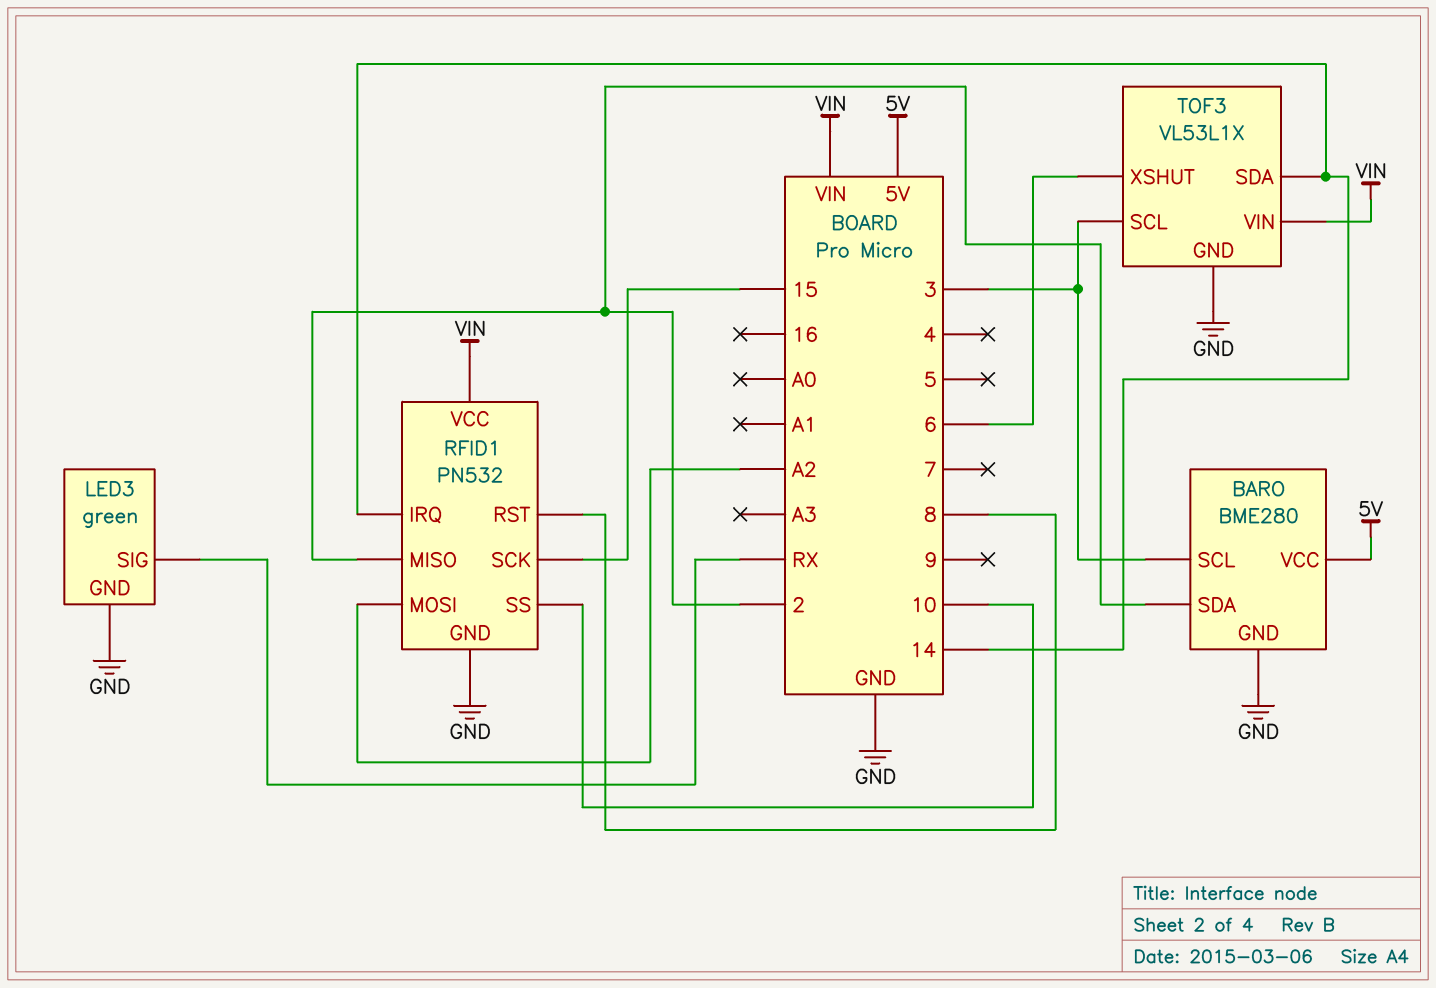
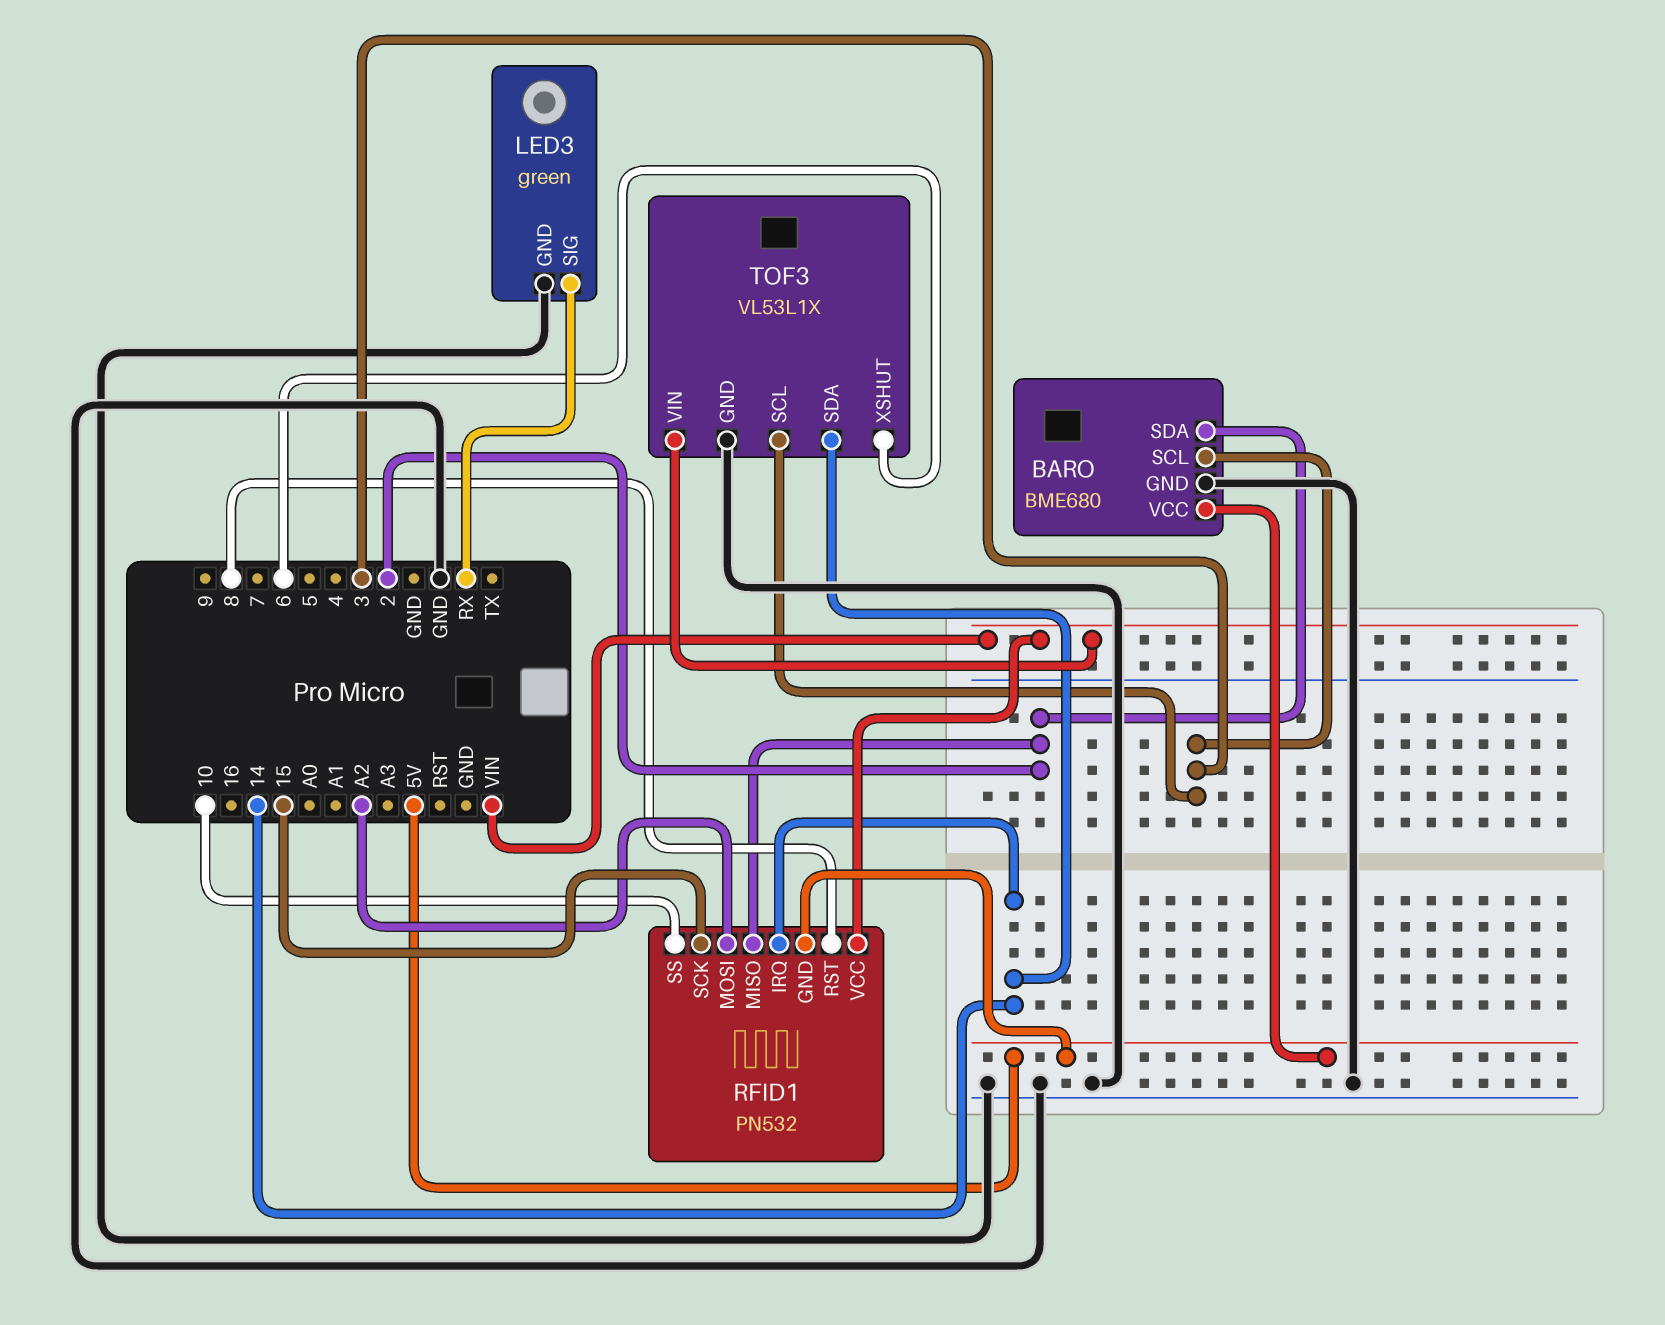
BARO: BME280 -> BME680
RFID1 pin GND: GND -> 5V

